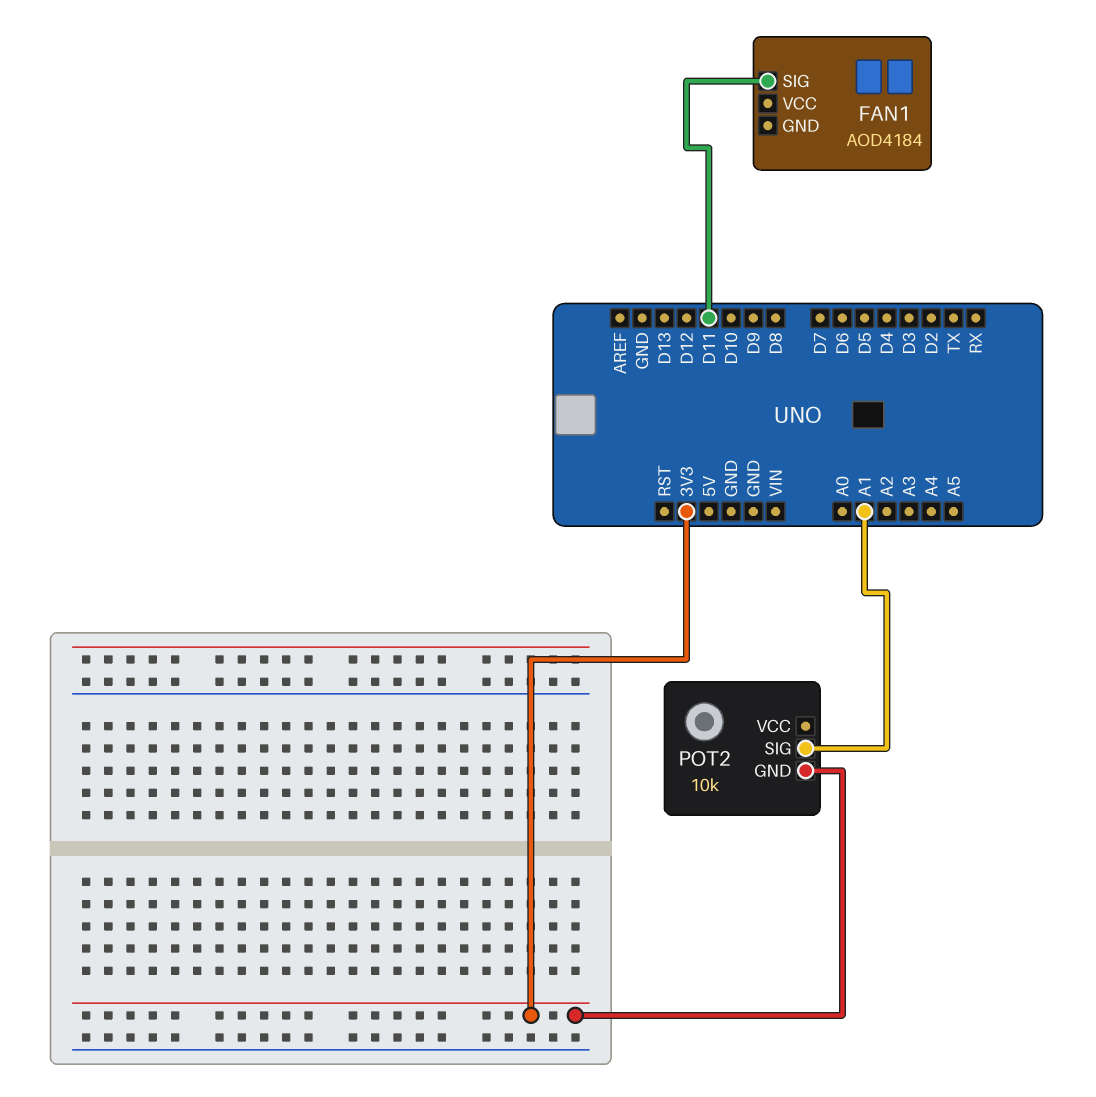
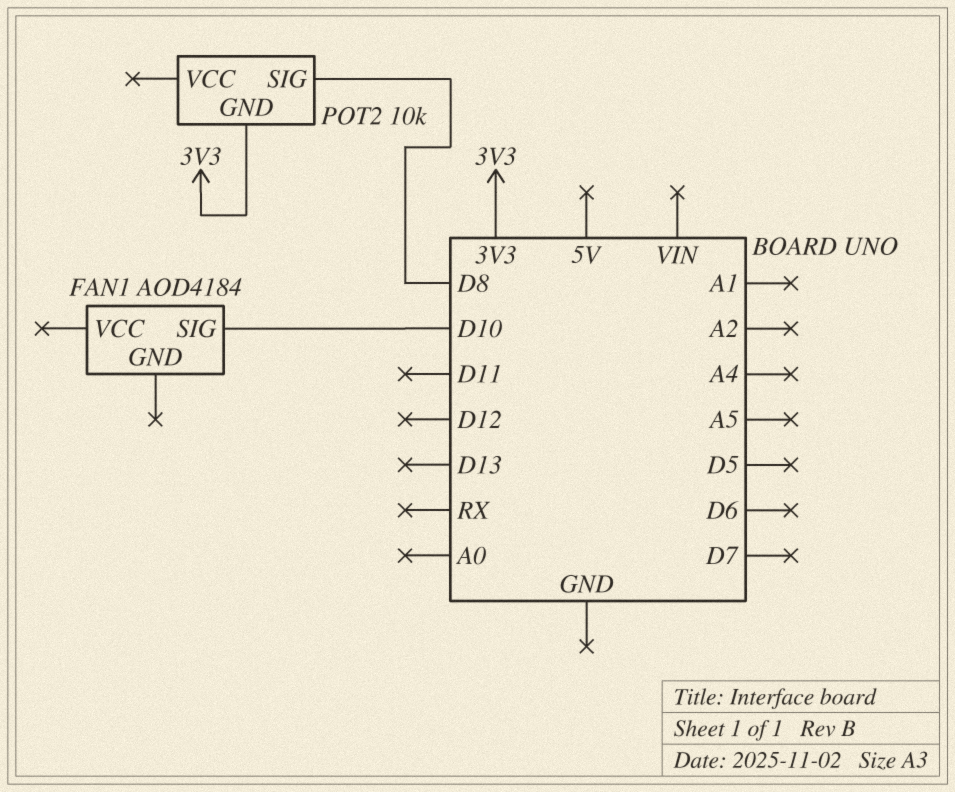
FAN1 pin SIG: D11 -> D10
POT2 pin SIG: A1 -> D8

